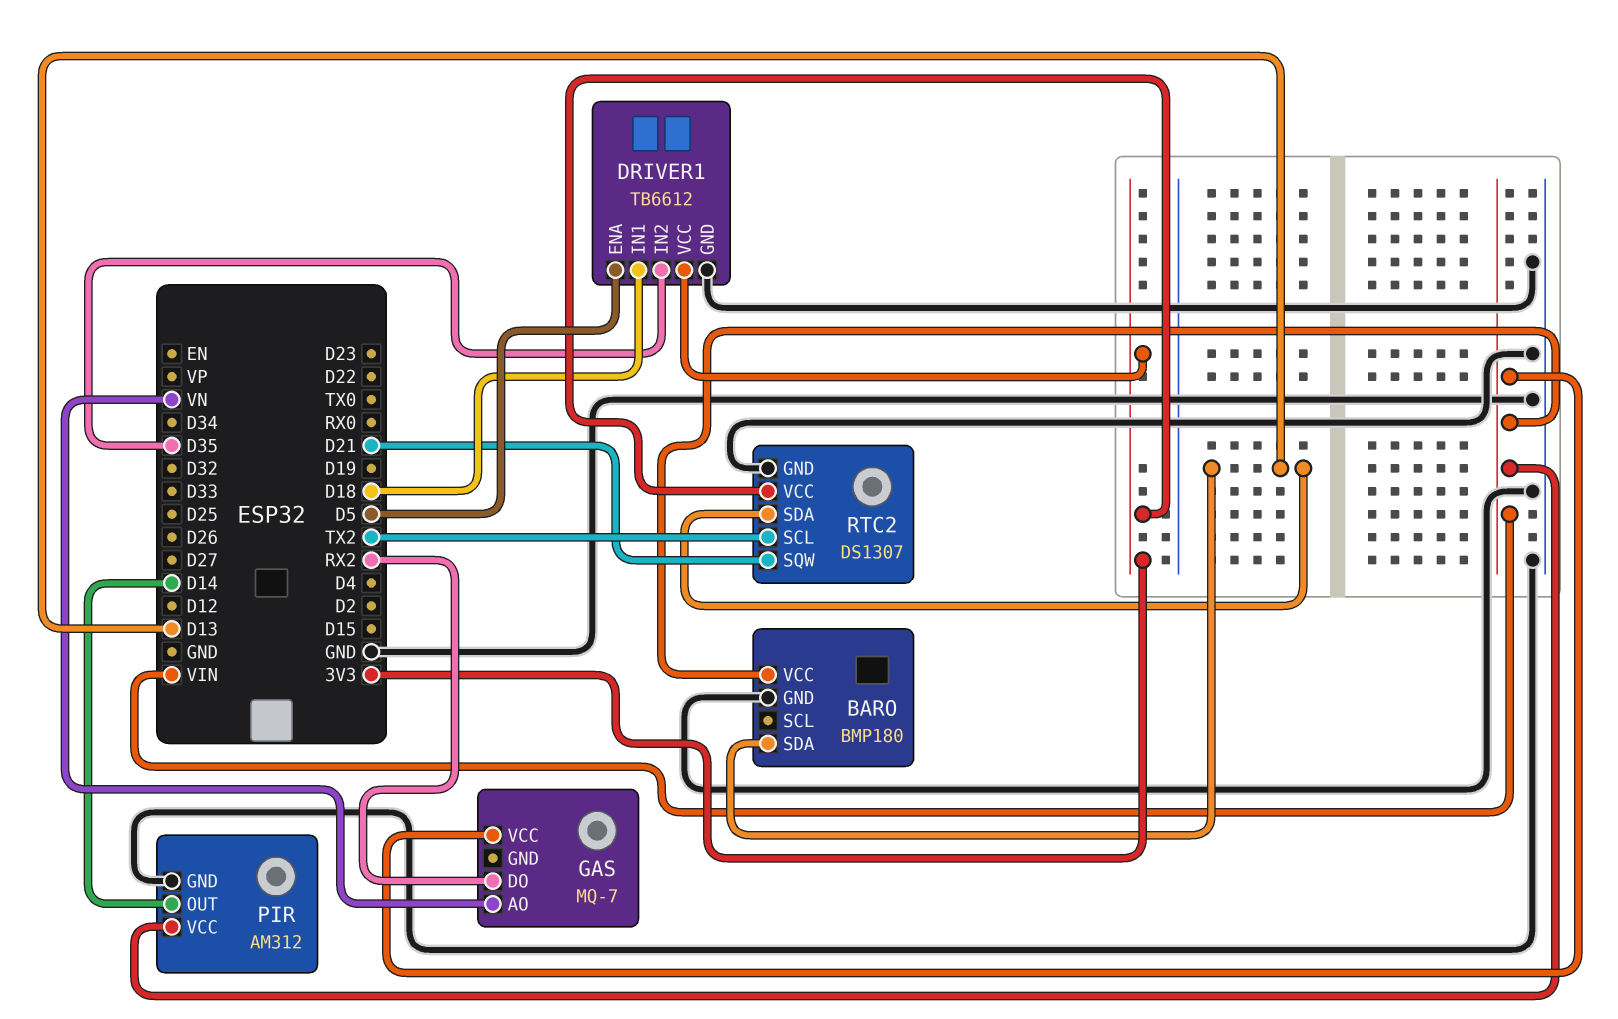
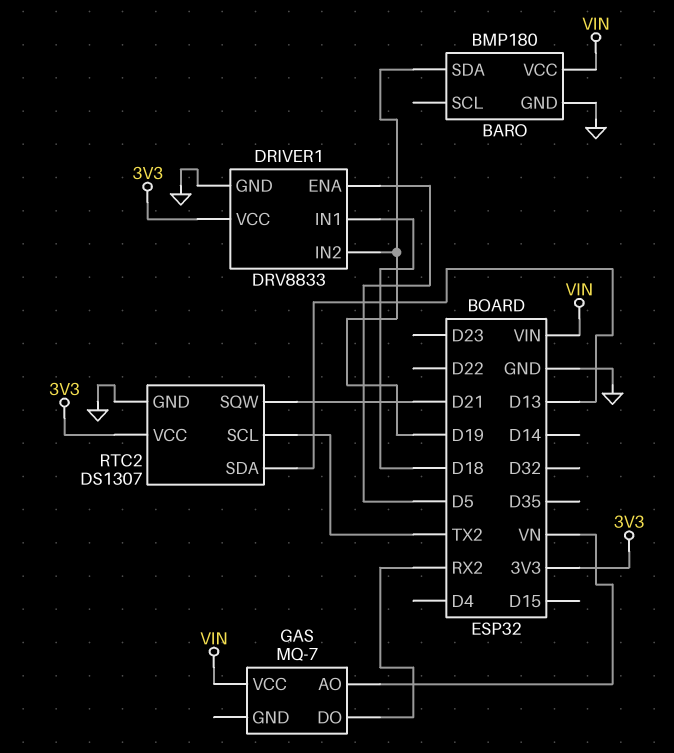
BARO pin SDA: D13 -> D19
DRIVER1: TB6612 -> DRV8833
DRIVER1 pin IN2: D35 -> D19
PIR: AM312 -> none
PIR pin GND: GND -> none
PIR pin OUT: D14 -> none
PIR pin VCC: VIN -> none

